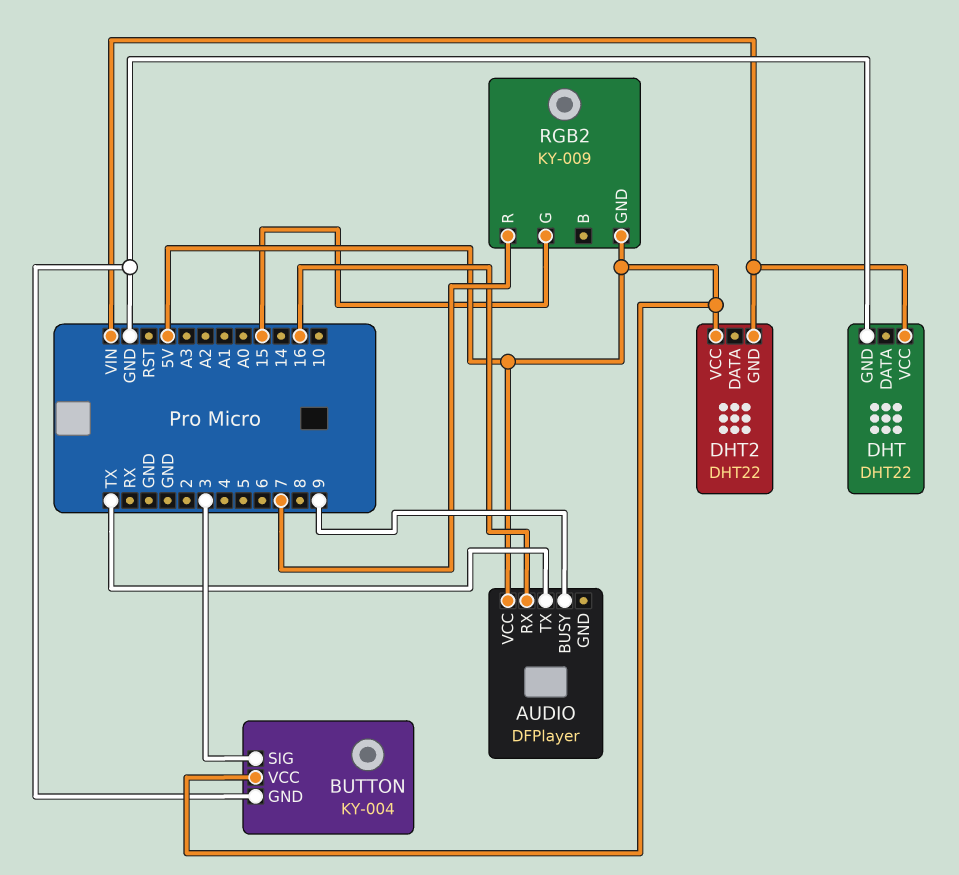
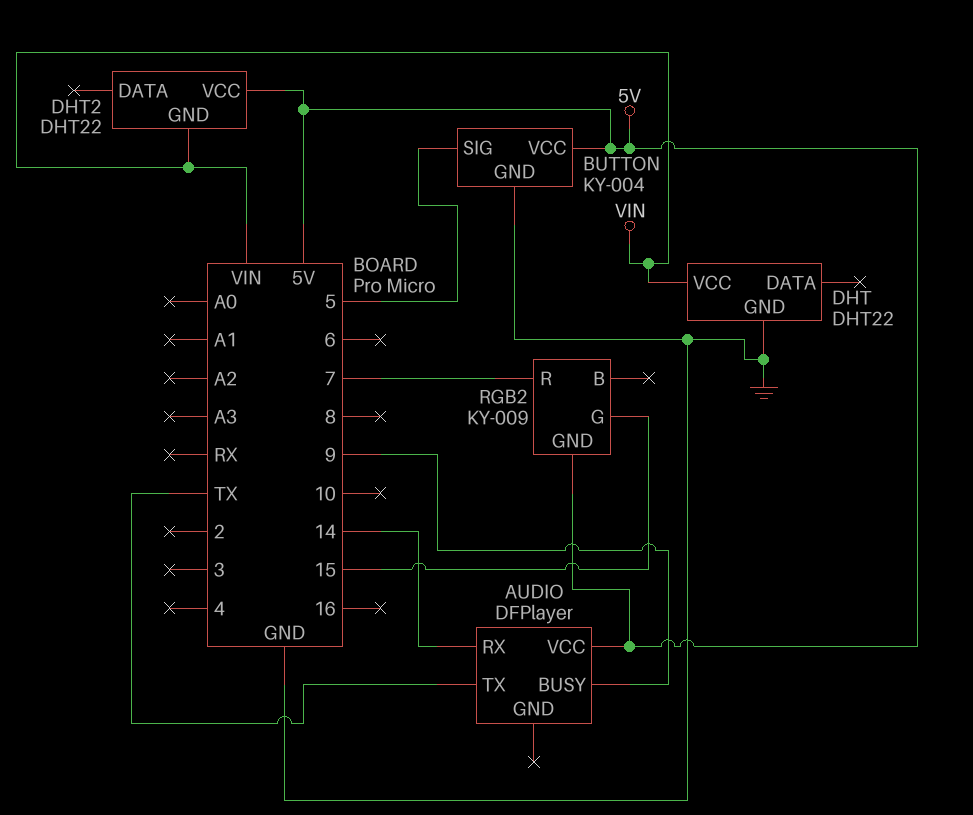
AUDIO pin RX: 16 -> 14
BUTTON pin SIG: 3 -> 5

